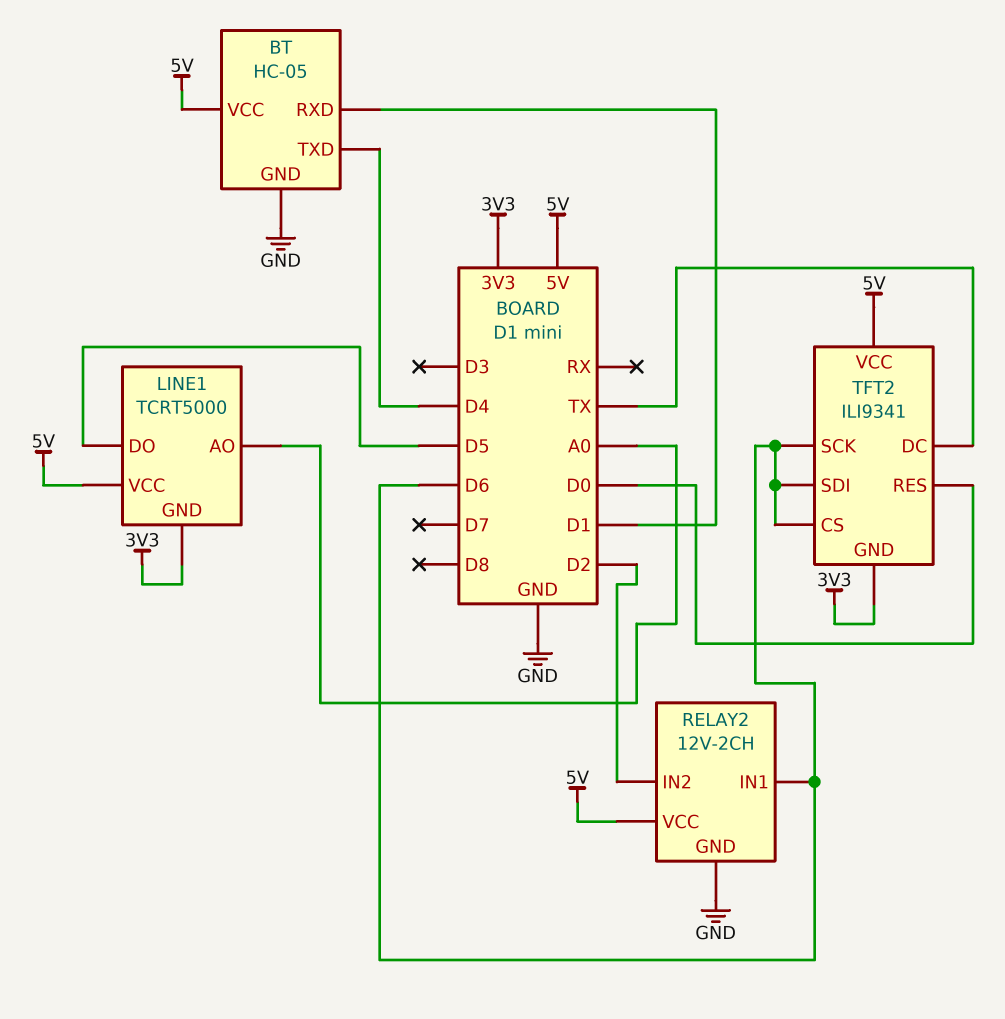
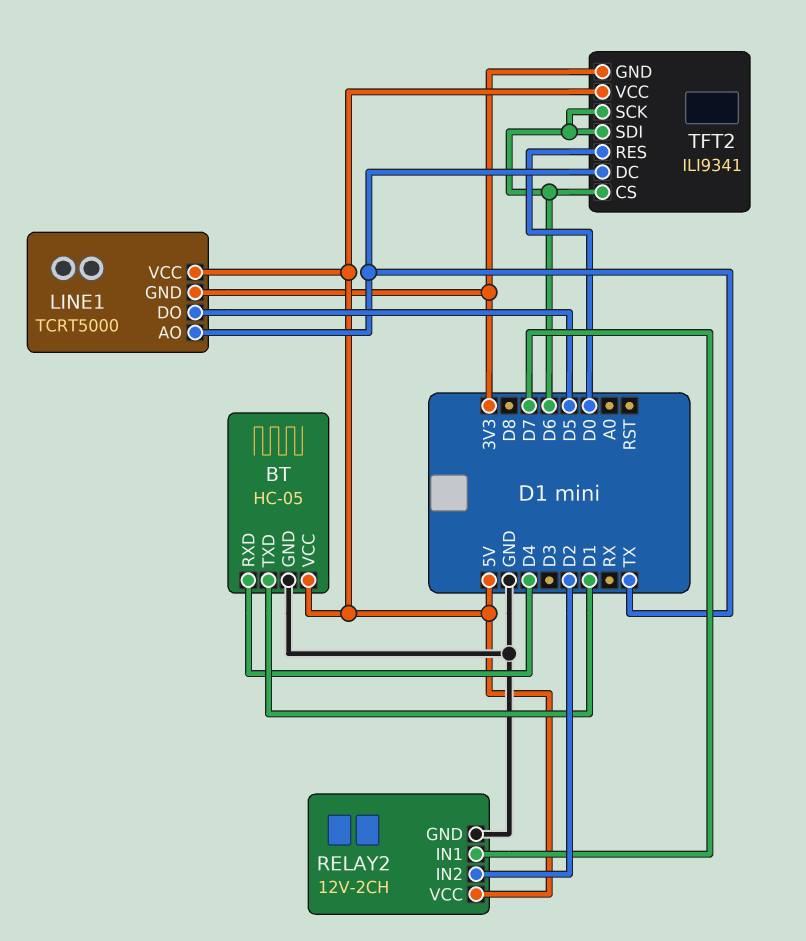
BT pin RXD: D1 -> D4
BT pin TXD: D4 -> D1
LINE1 pin AO: A0 -> TX
RELAY2 pin IN1: D6 -> D7

